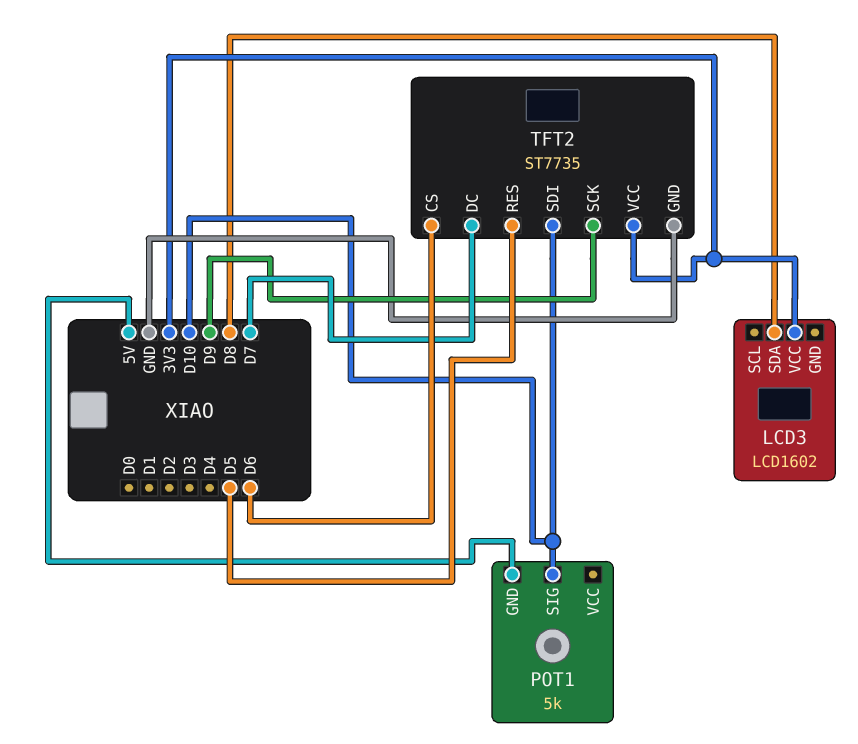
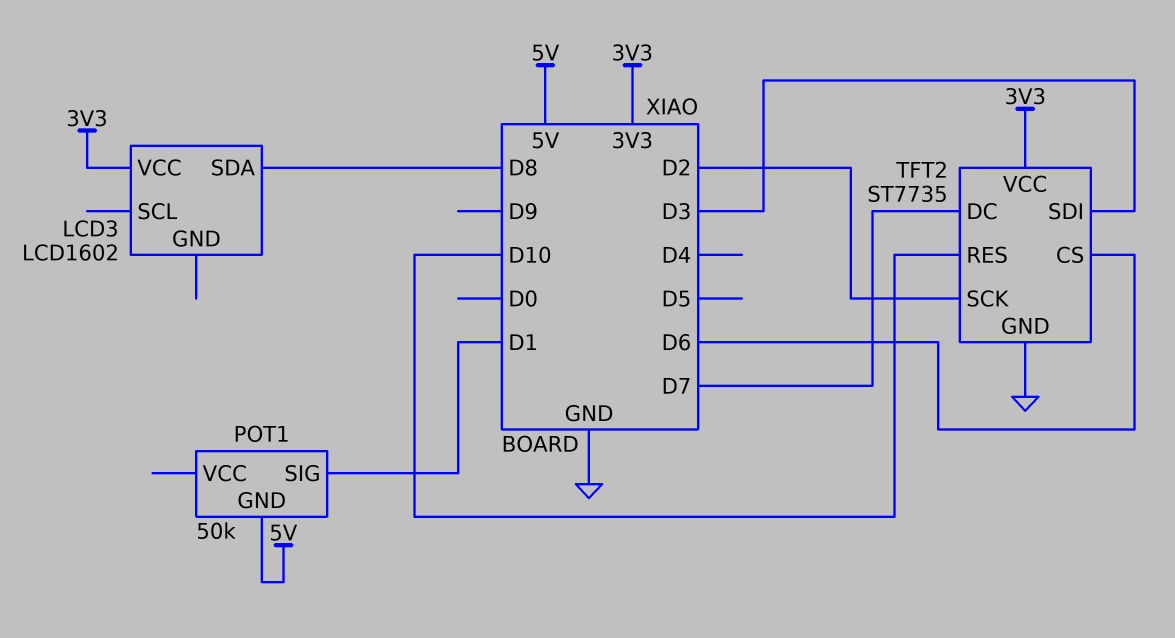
POT1: 5k -> 50k
POT1 pin SIG: D10 -> D1
TFT2 pin RES: D5 -> D10
TFT2 pin SCK: D9 -> D2
TFT2 pin SDI: D10 -> D3

